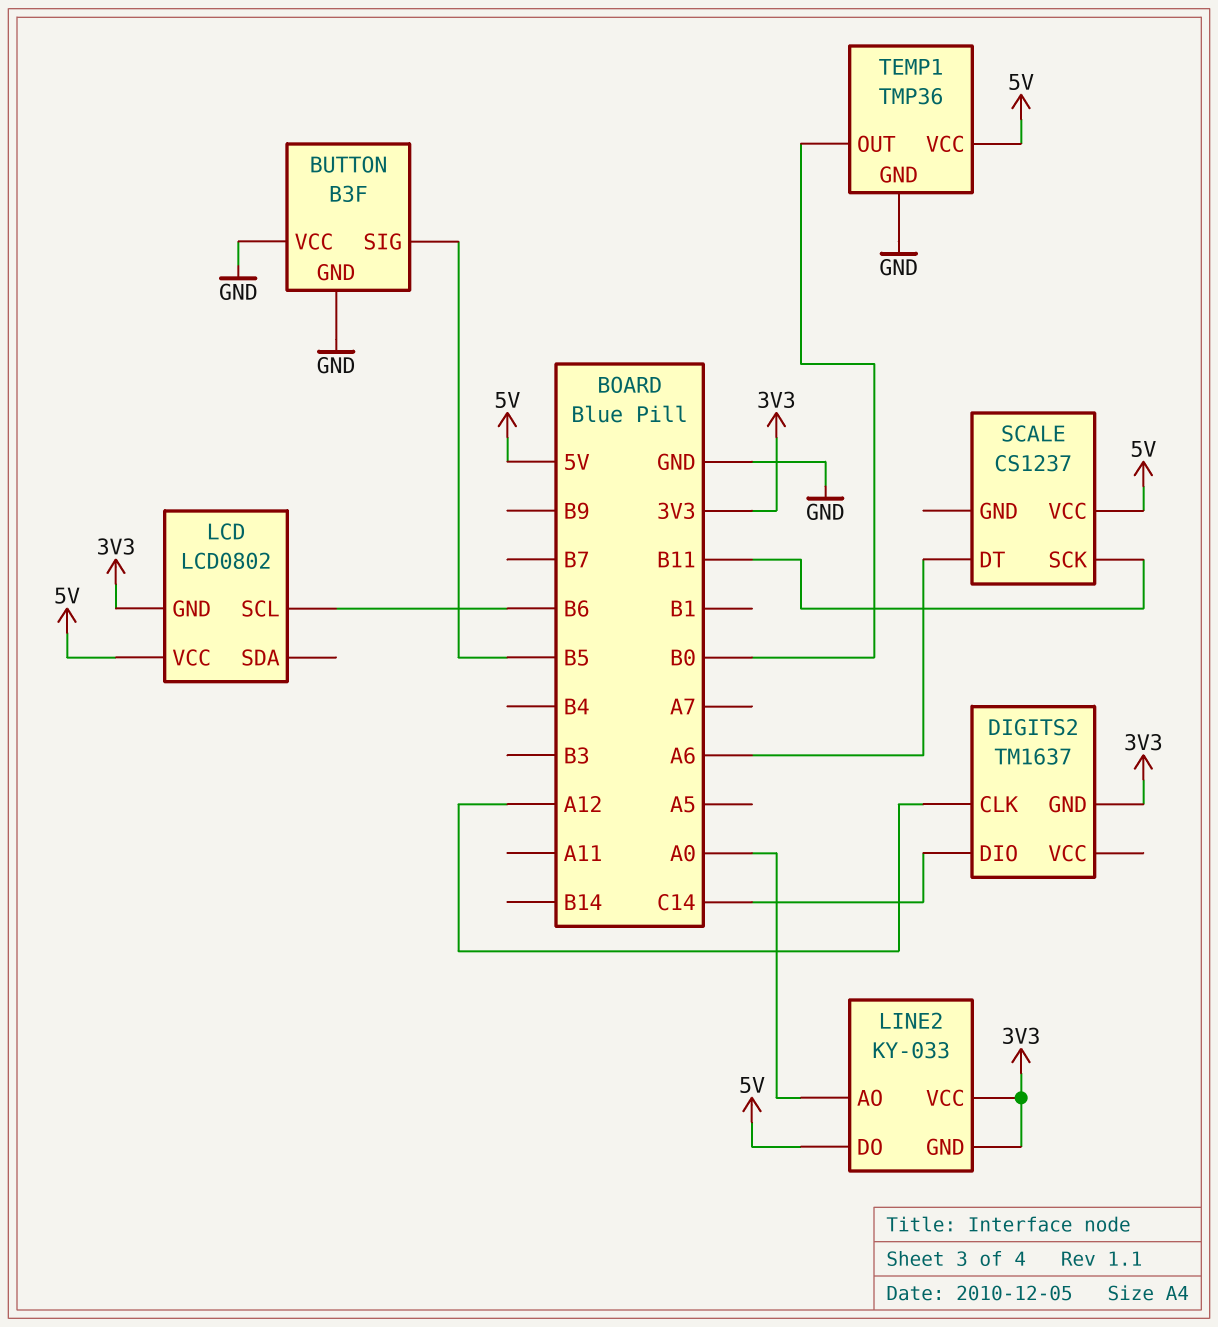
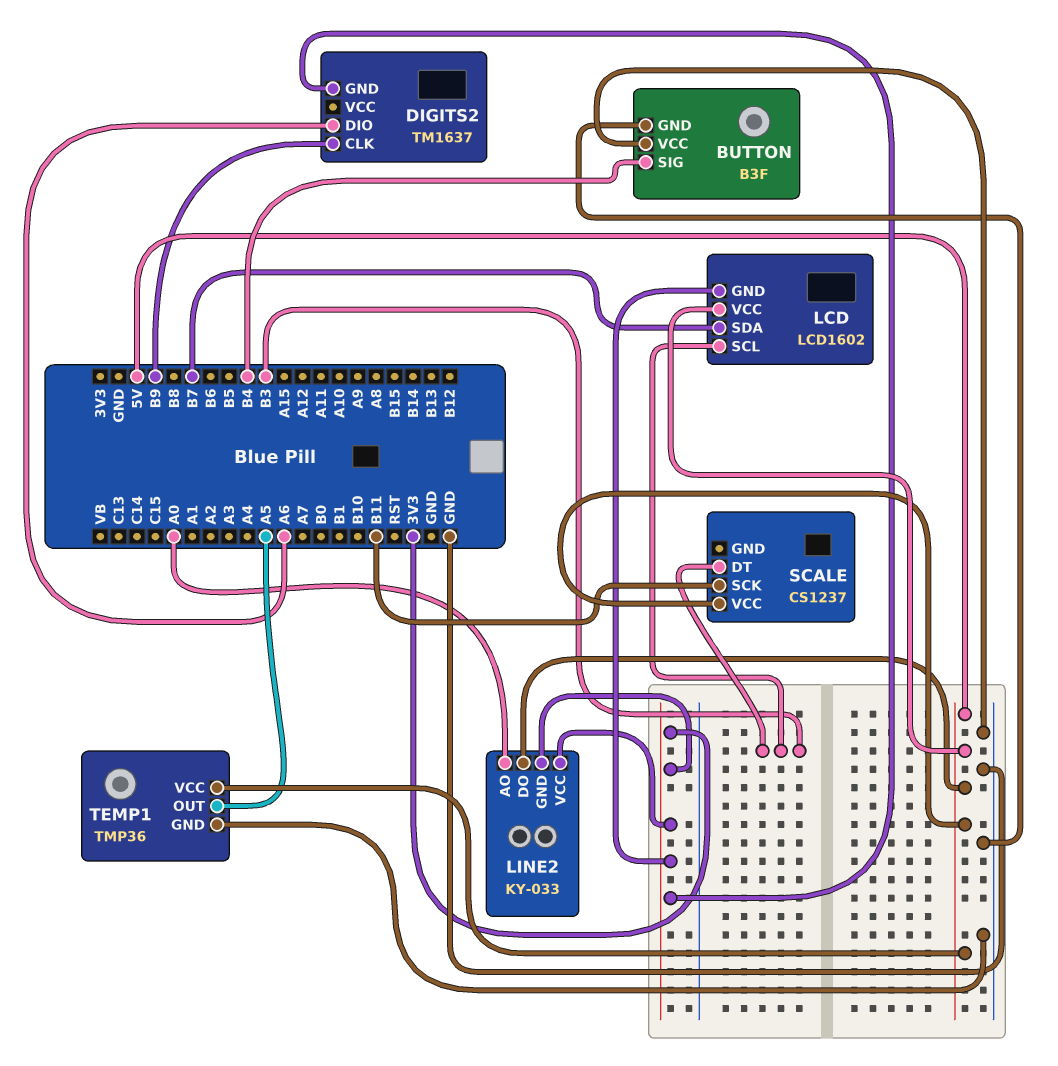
BUTTON pin SIG: B5 -> B4
DIGITS2 pin CLK: A12 -> B9
DIGITS2 pin DIO: C14 -> A6
LCD: LCD0802 -> LCD1602
LCD pin SCL: B6 -> B3
LCD pin SDA: none -> B7
SCALE pin DT: A6 -> B3
TEMP1 pin OUT: B0 -> A5

